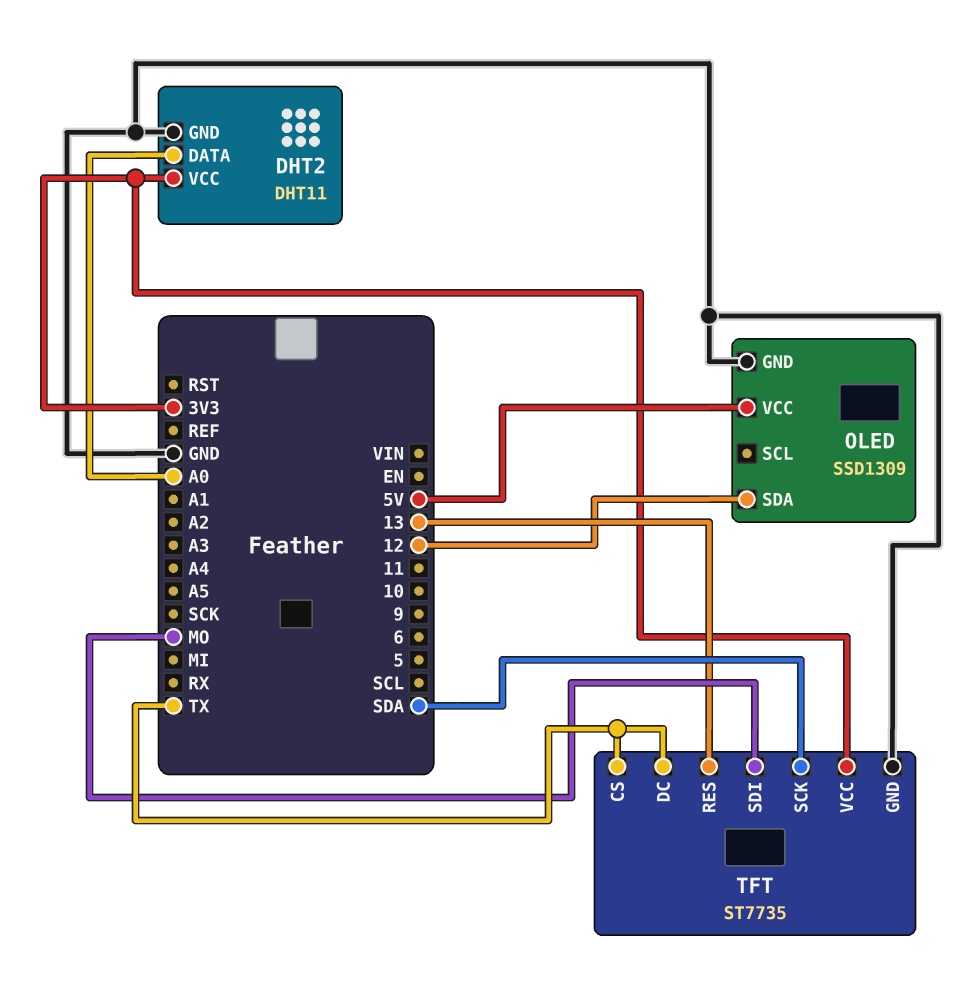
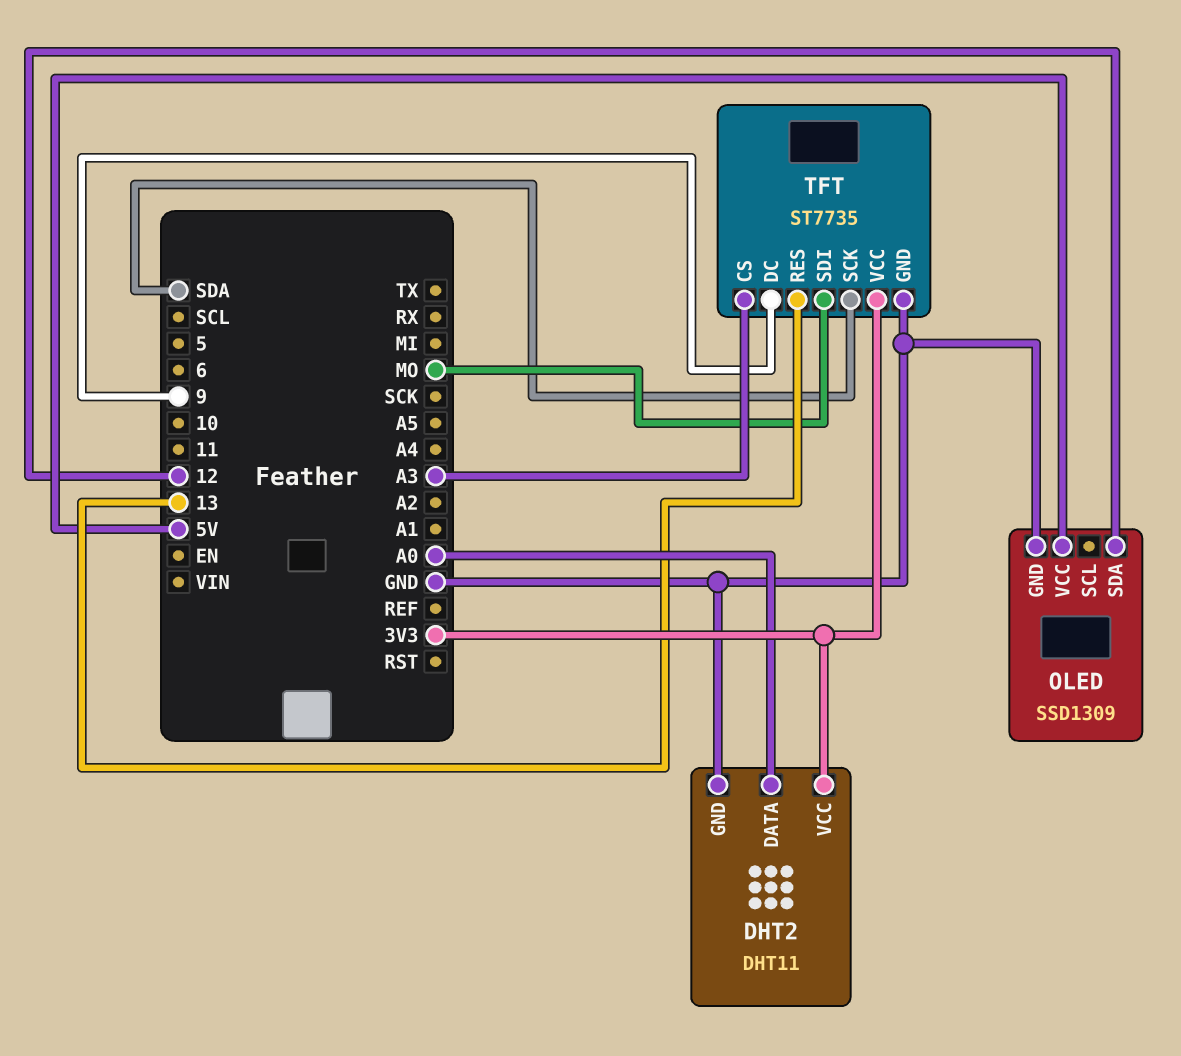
TFT pin CS: TX -> A3
TFT pin DC: TX -> 9

